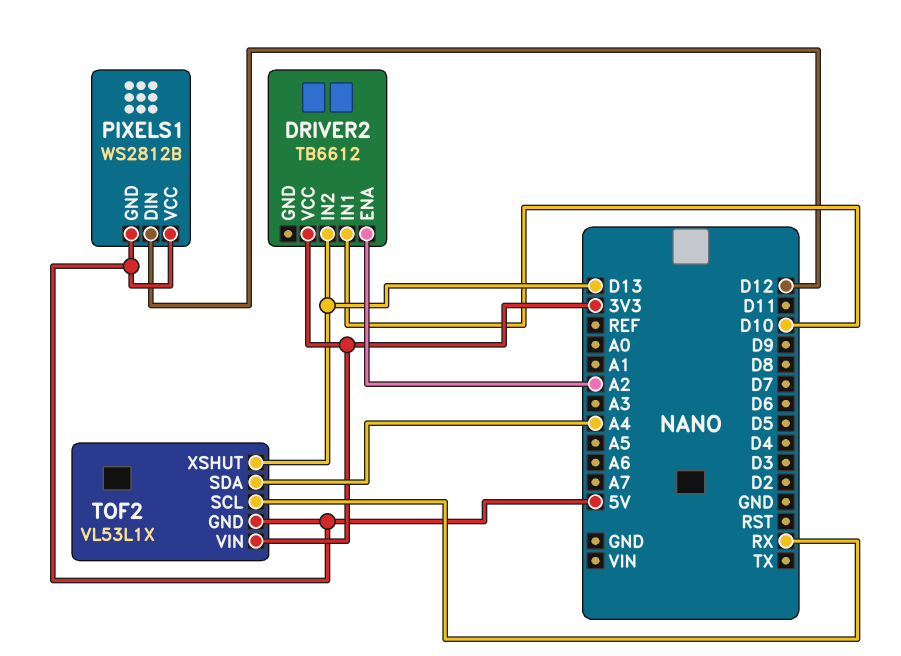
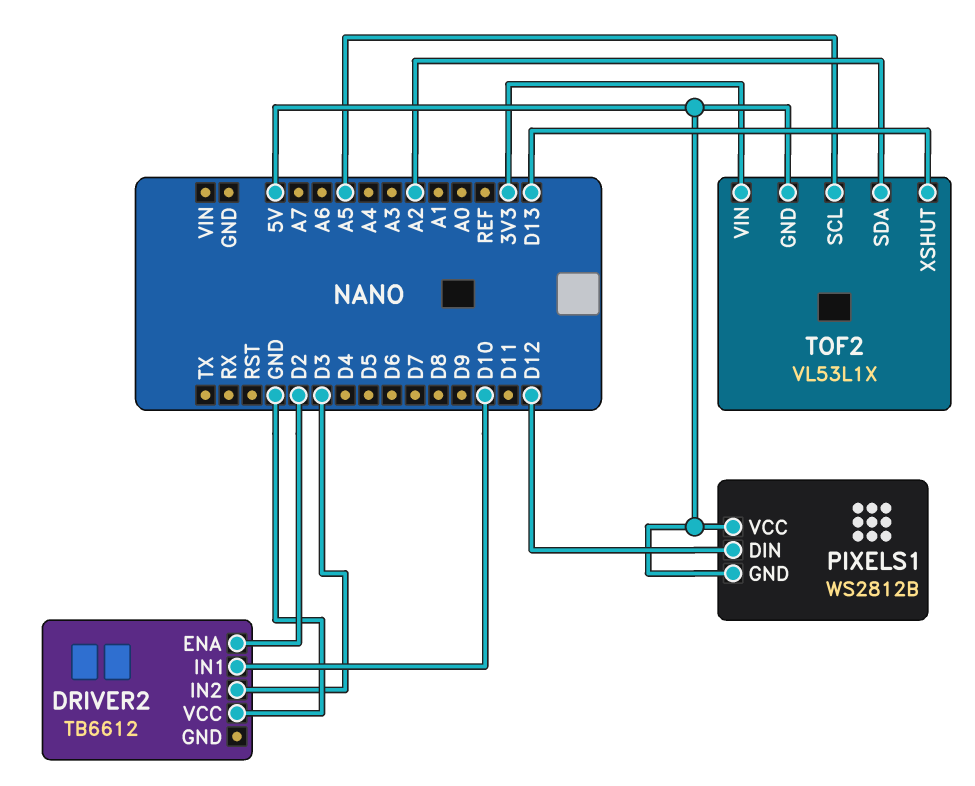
DRIVER2 pin ENA: A2 -> D2
DRIVER2 pin IN2: D13 -> D3
DRIVER2 pin VCC: 3V3 -> GND
TOF2 pin SCL: RX -> A5
TOF2 pin SDA: A4 -> A2

